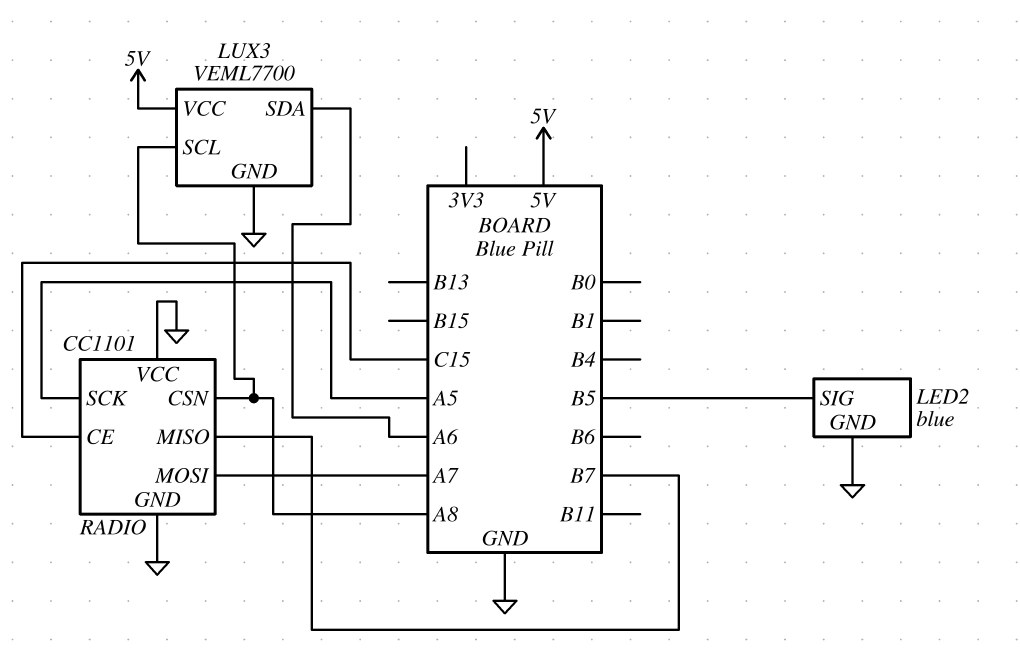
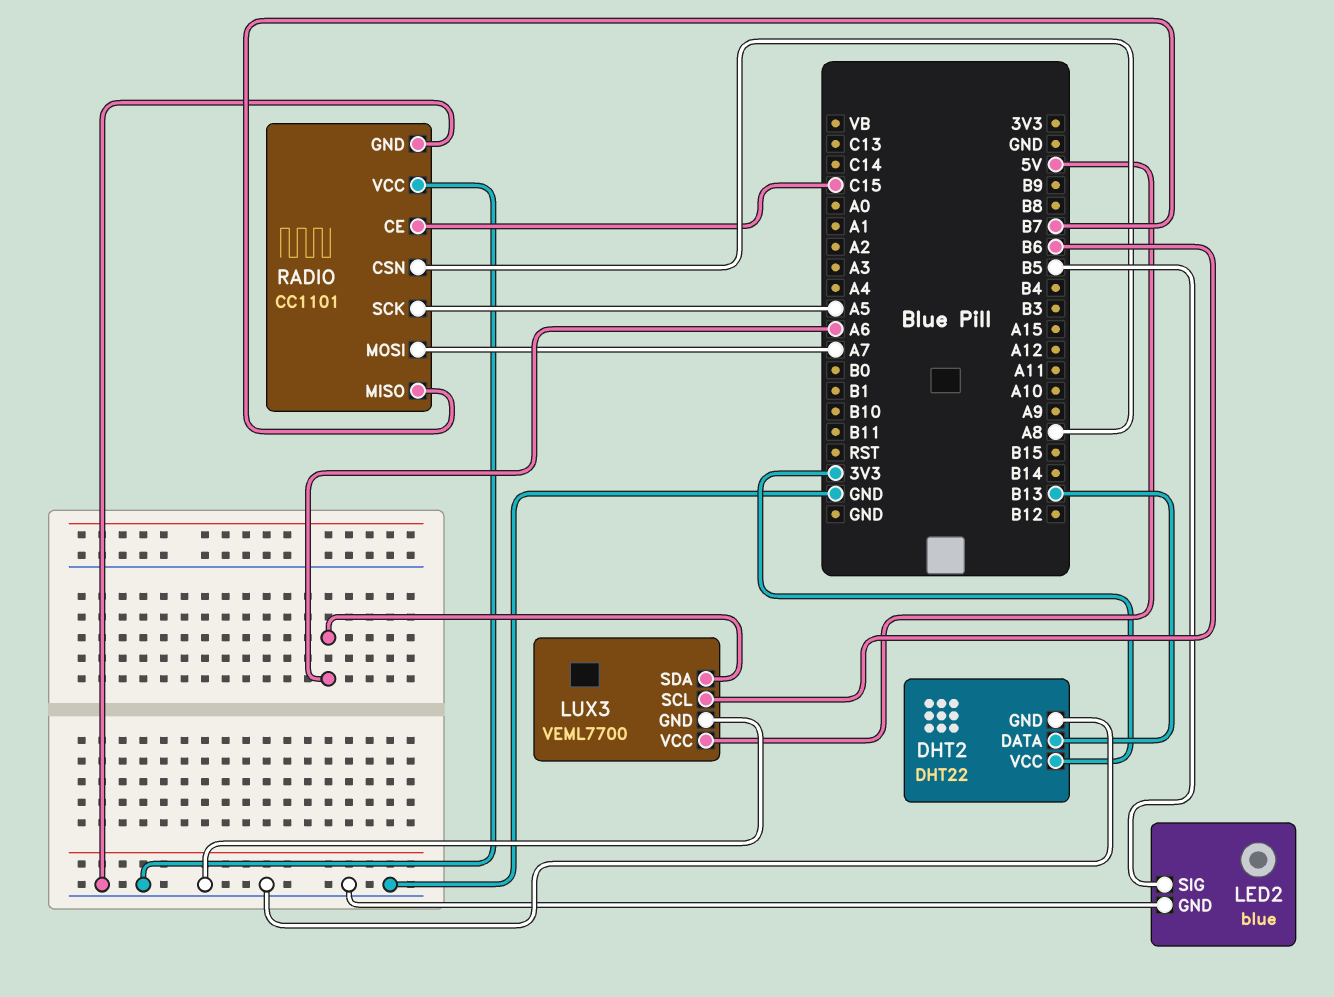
DHT2: none -> DHT22
DHT2 pin DATA: none -> B13
DHT2 pin GND: none -> GND
DHT2 pin VCC: none -> 3V3
LUX3 pin SCL: A8 -> B6

